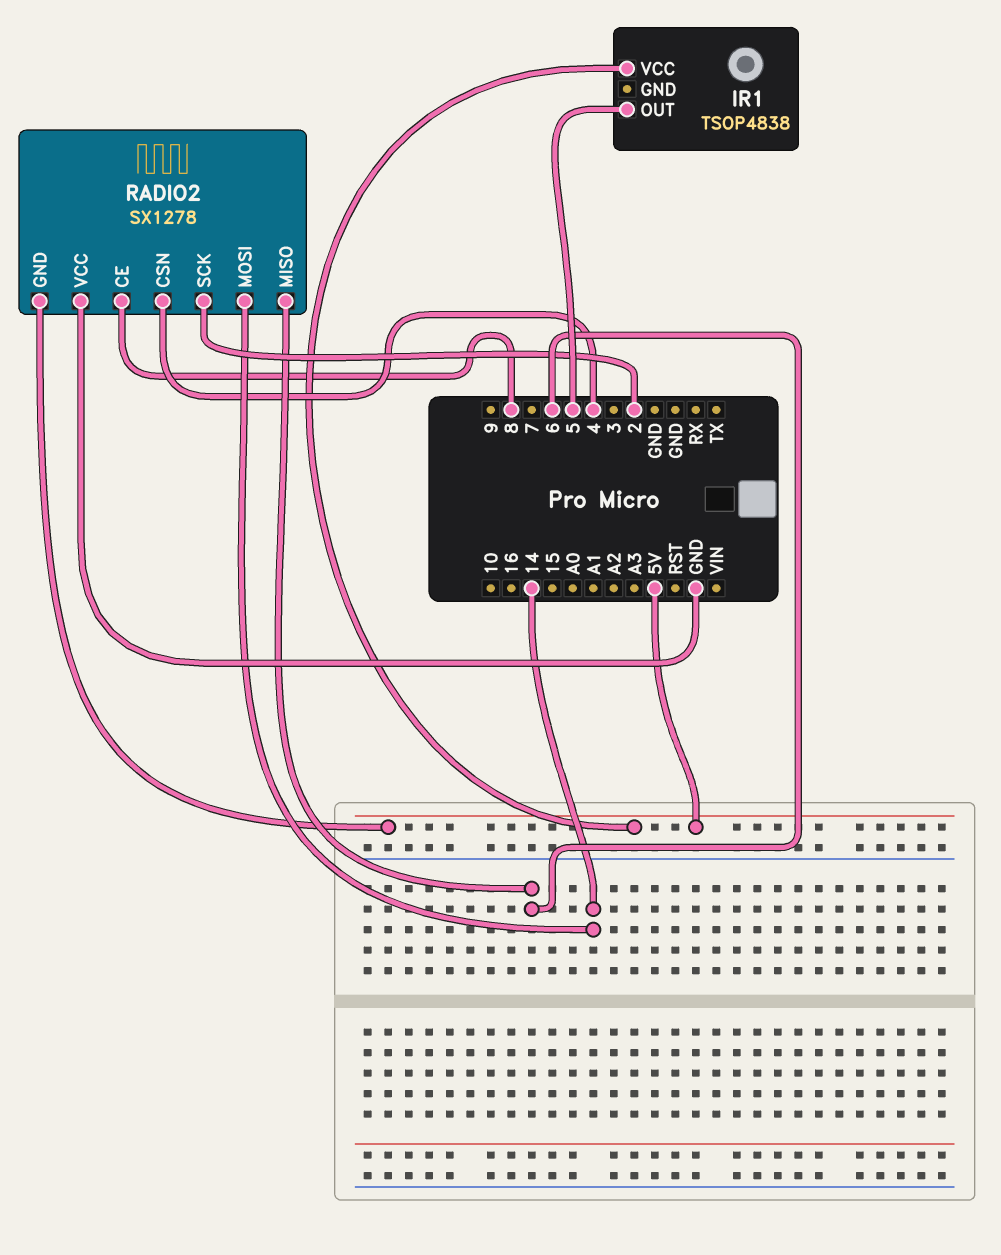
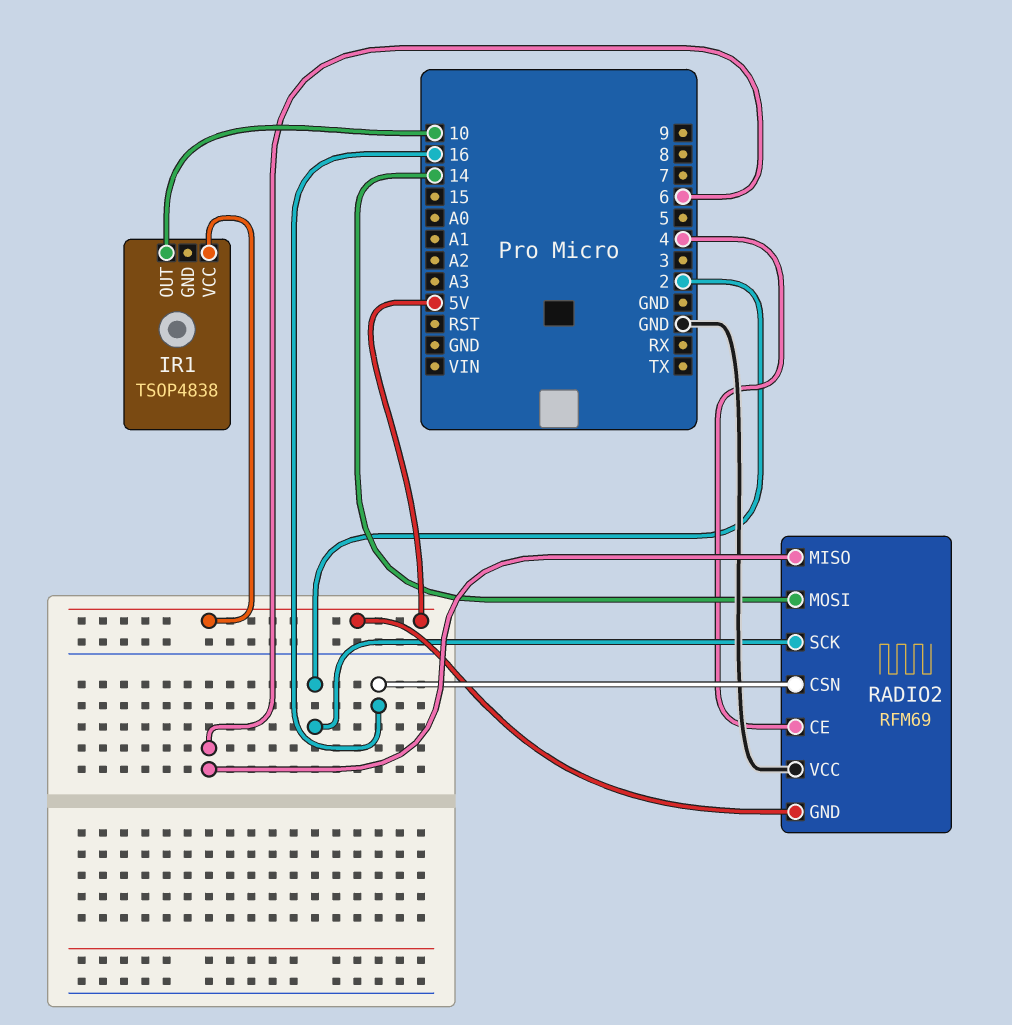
IR1 pin OUT: 5 -> 10
RADIO2: SX1278 -> RFM69
RADIO2 pin CE: 8 -> 4
RADIO2 pin CSN: 4 -> 16

